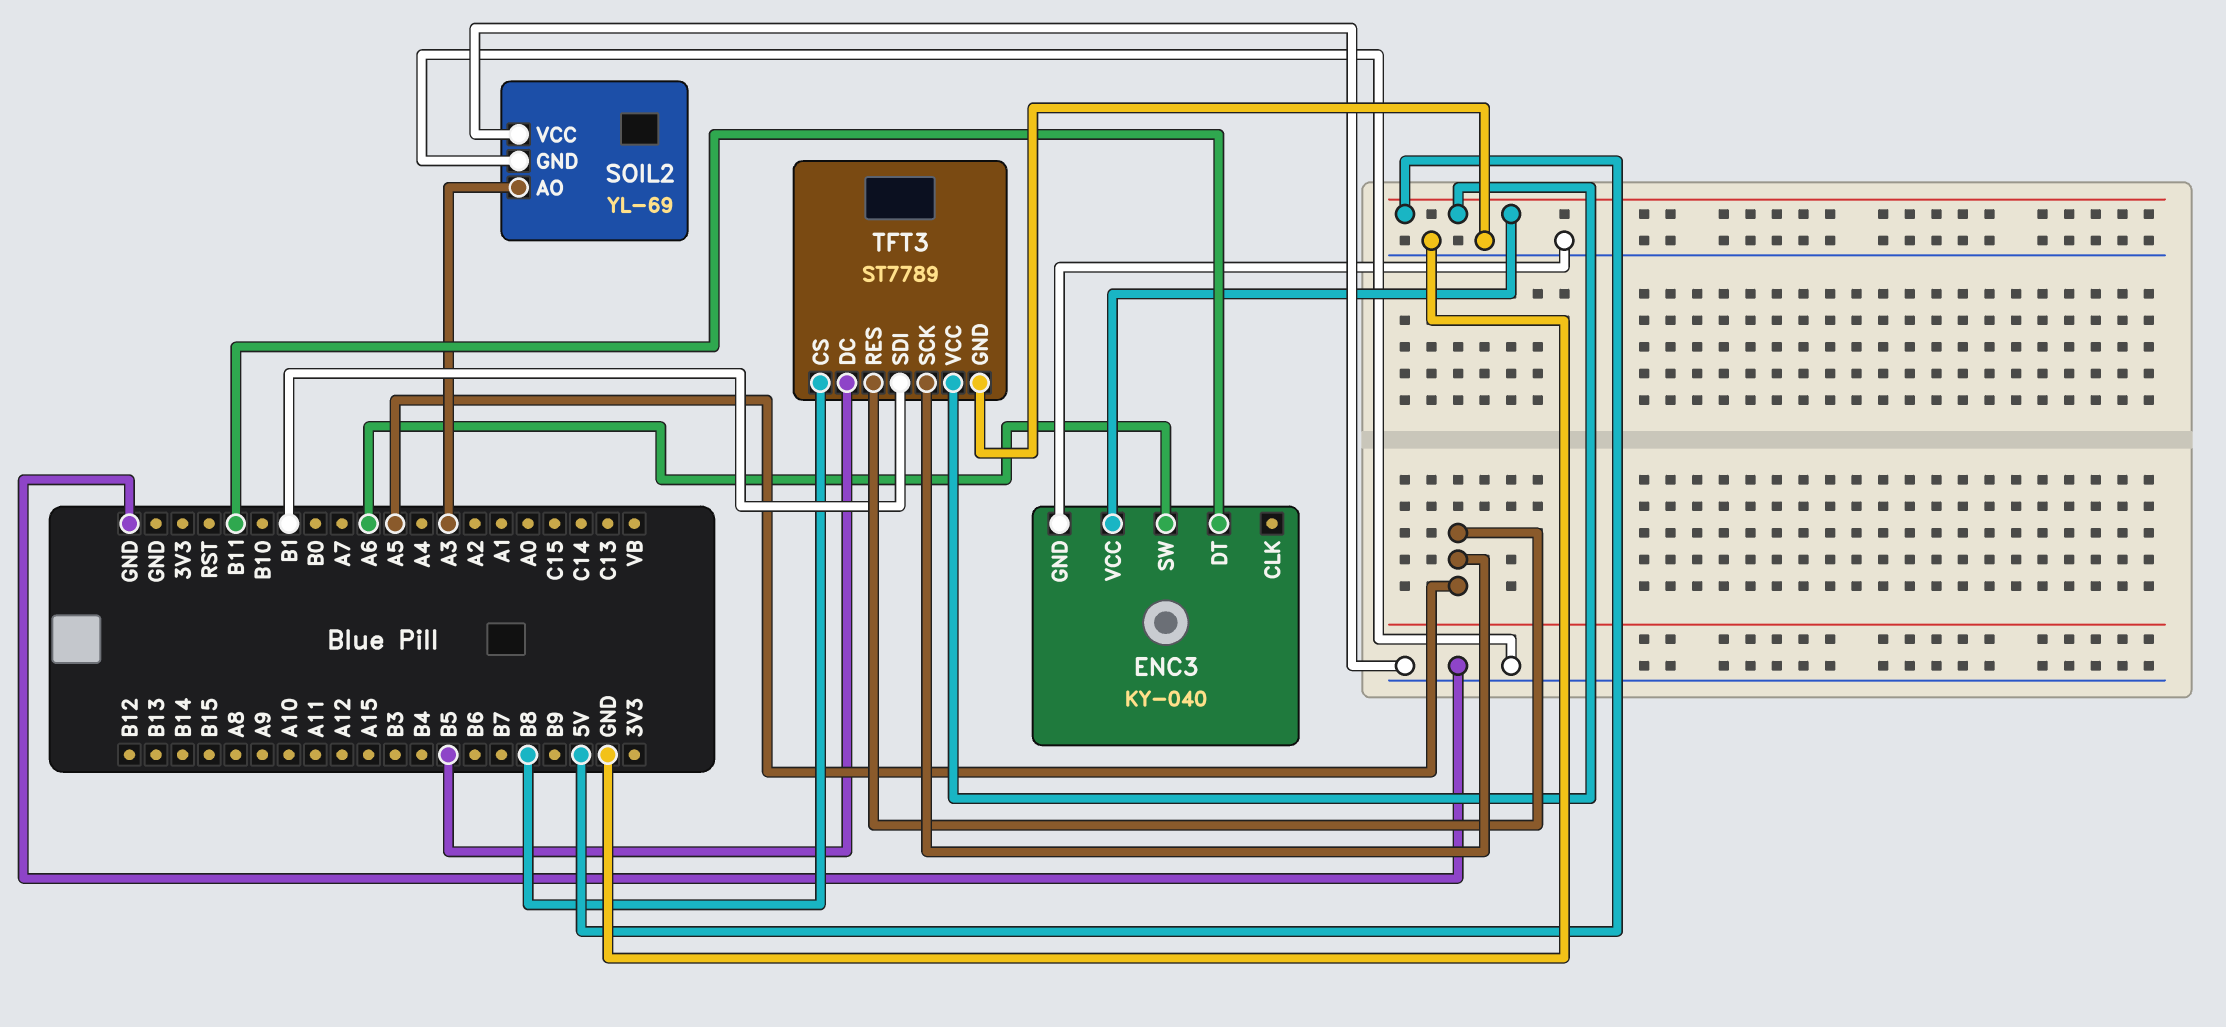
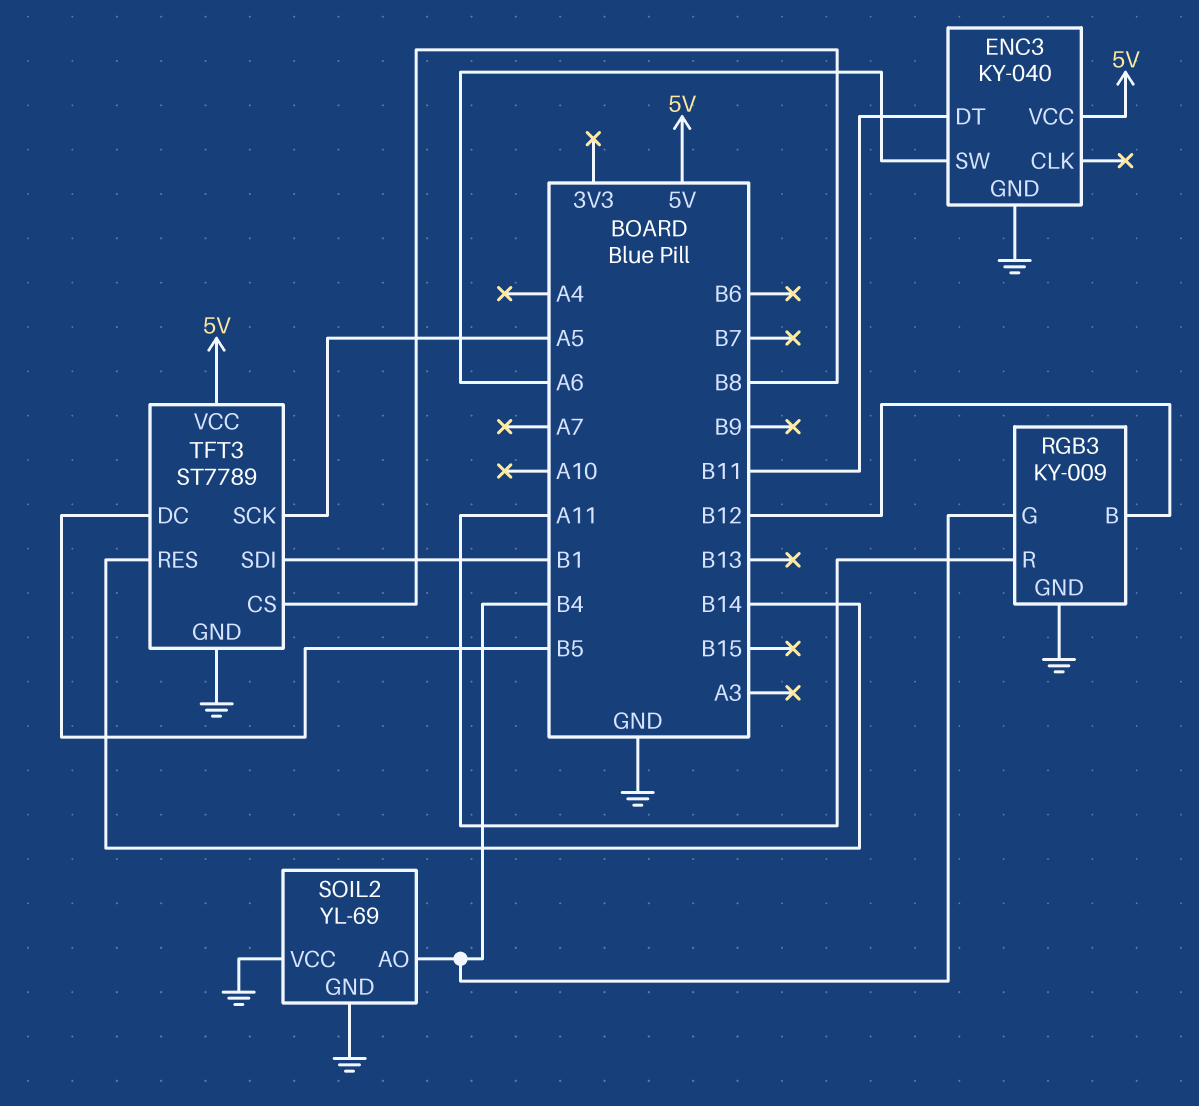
RGB3: none -> KY-009
RGB3 pin B: none -> B12
RGB3 pin G: none -> B4
RGB3 pin GND: none -> GND
RGB3 pin R: none -> A11
SOIL2 pin AO: A3 -> B4
TFT3 pin RES: A5 -> B14

